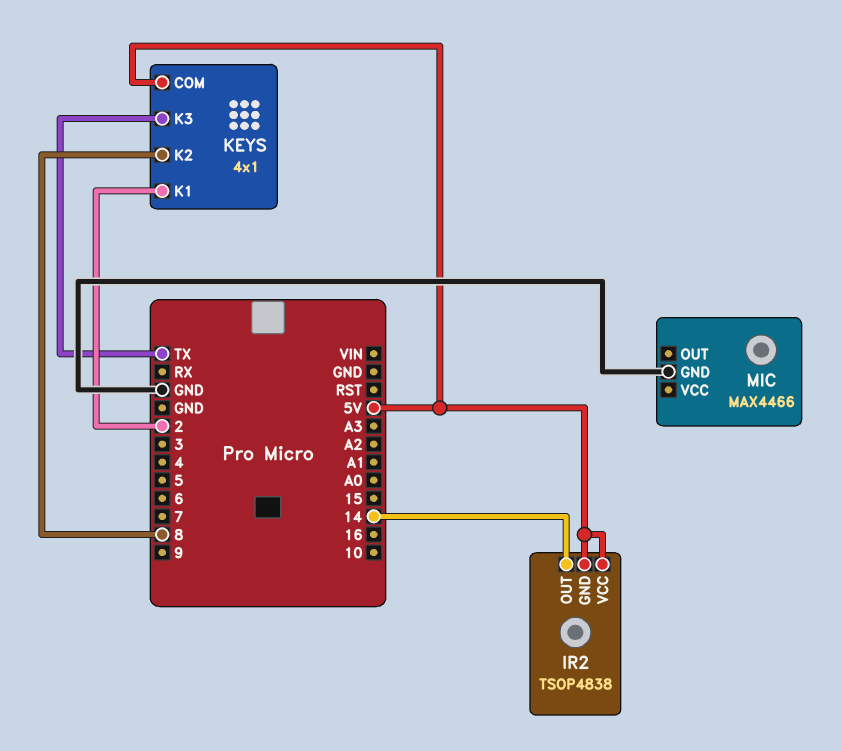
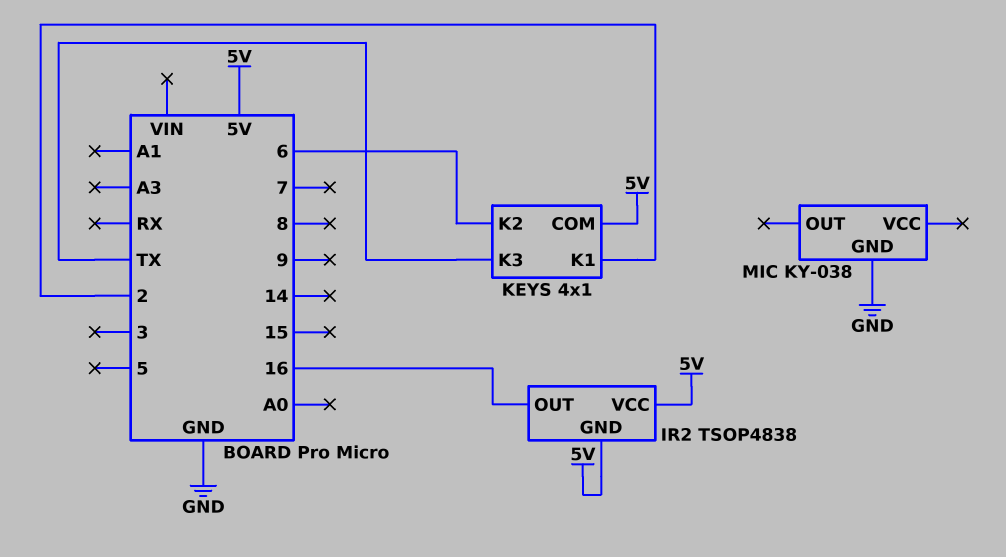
IR2 pin OUT: 14 -> 16
KEYS pin K2: 8 -> 6
MIC: MAX4466 -> KY-038

